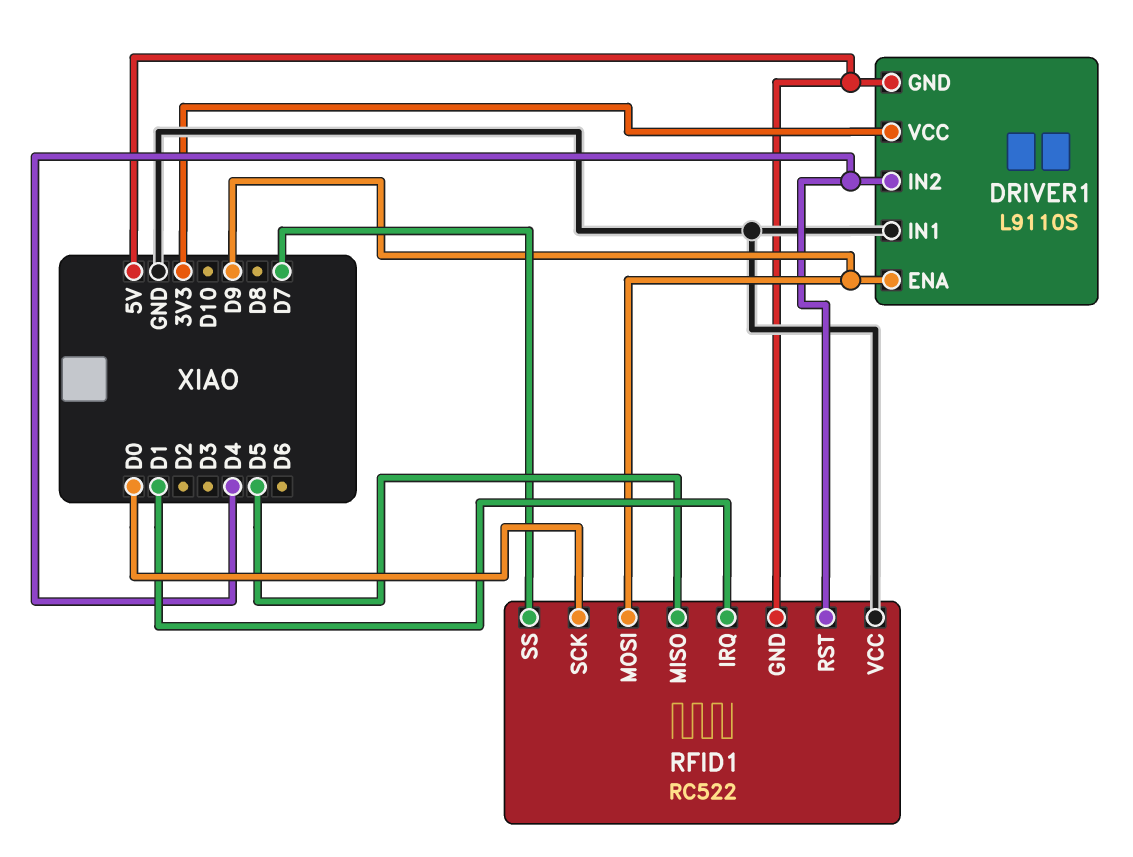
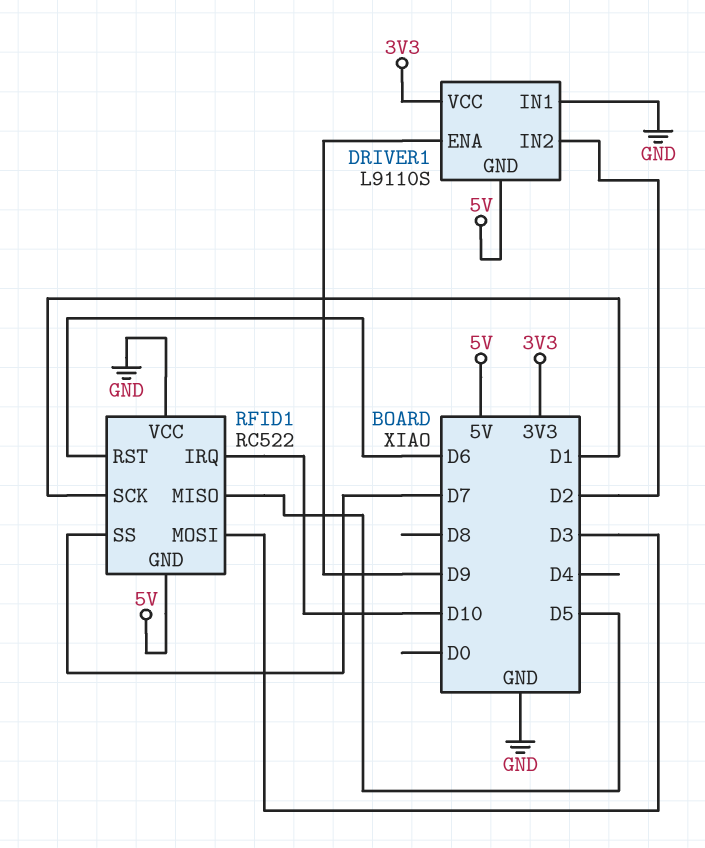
DRIVER1 pin IN2: D4 -> D2
RFID1 pin IRQ: D1 -> D10
RFID1 pin MOSI: D9 -> D3
RFID1 pin RST: D4 -> D6
RFID1 pin SCK: D0 -> D1

